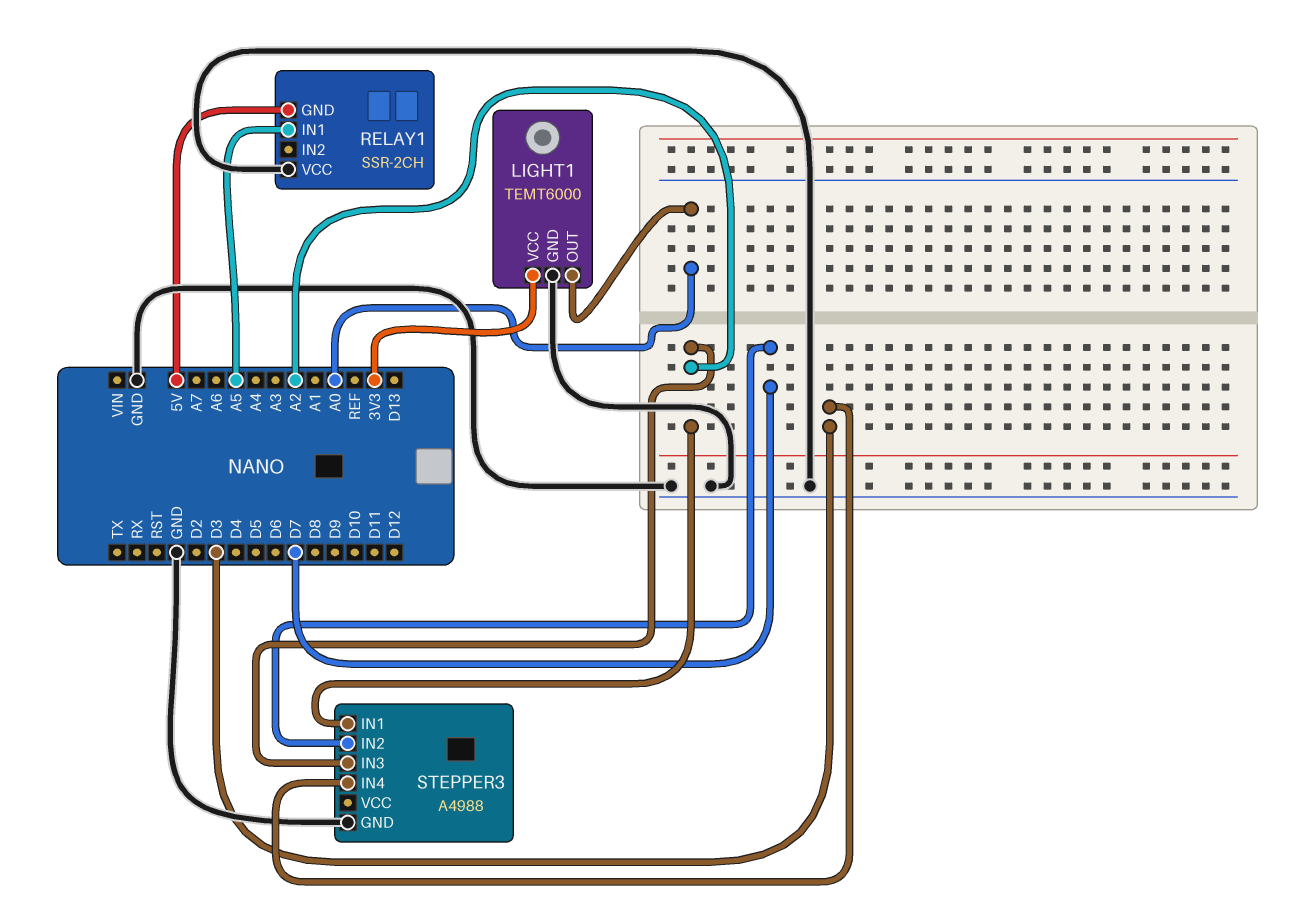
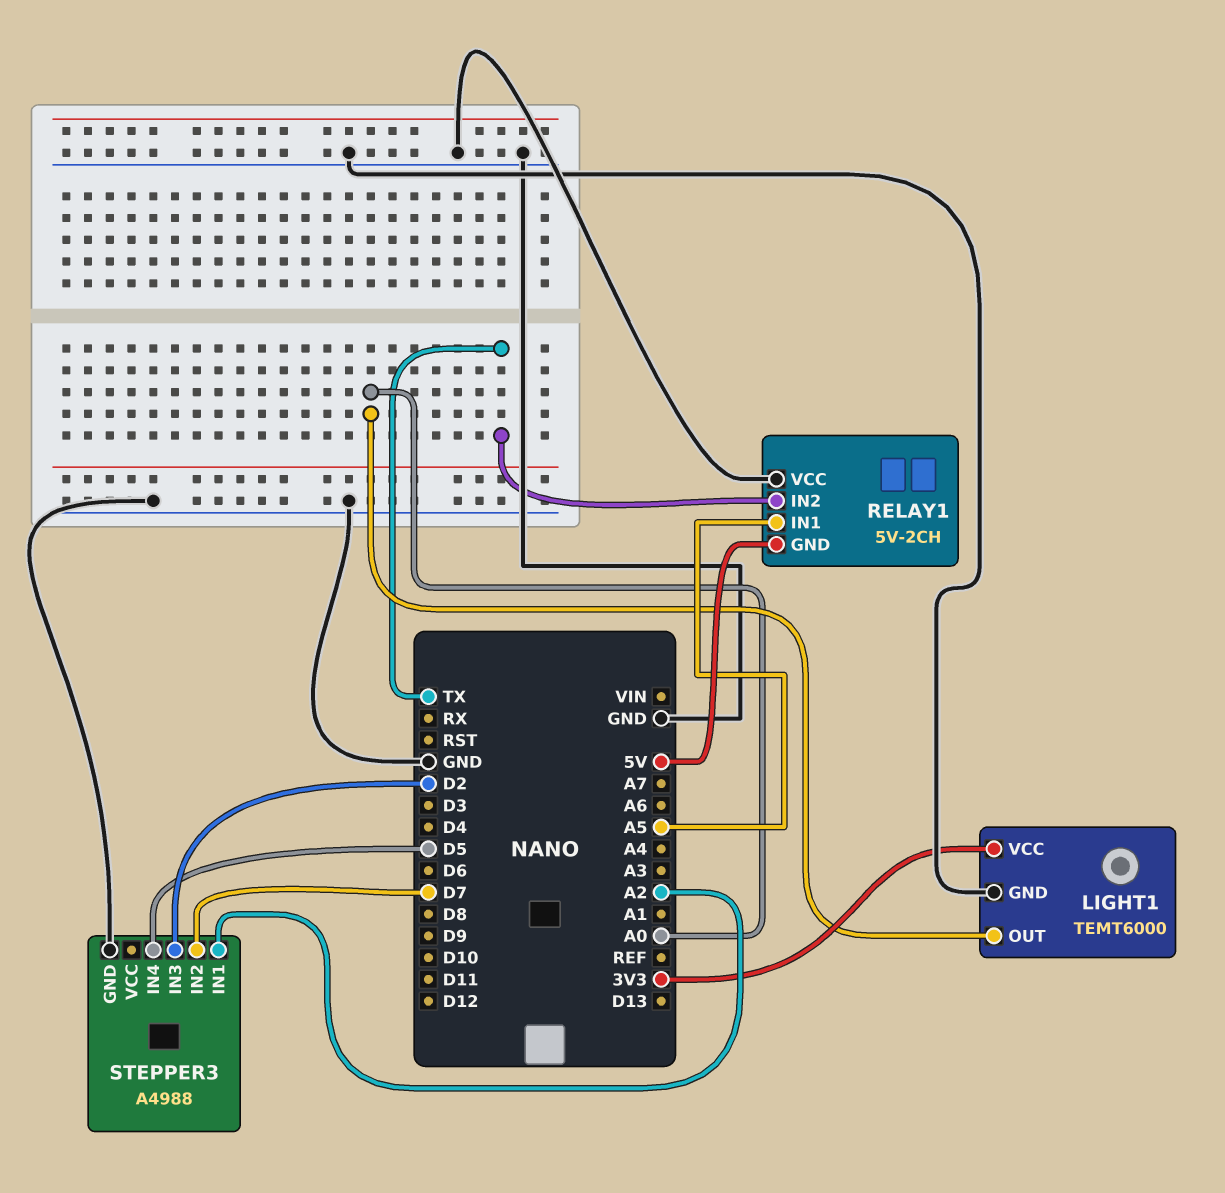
RELAY1: SSR-2CH -> 5V-2CH
RELAY1 pin IN2: none -> TX
STEPPER3 pin IN3: A2 -> D2
STEPPER3 pin IN4: D3 -> D5

